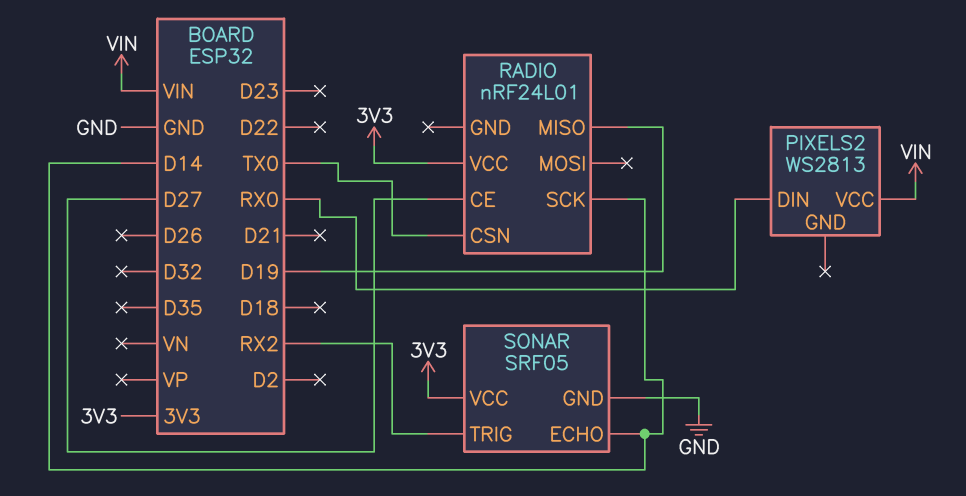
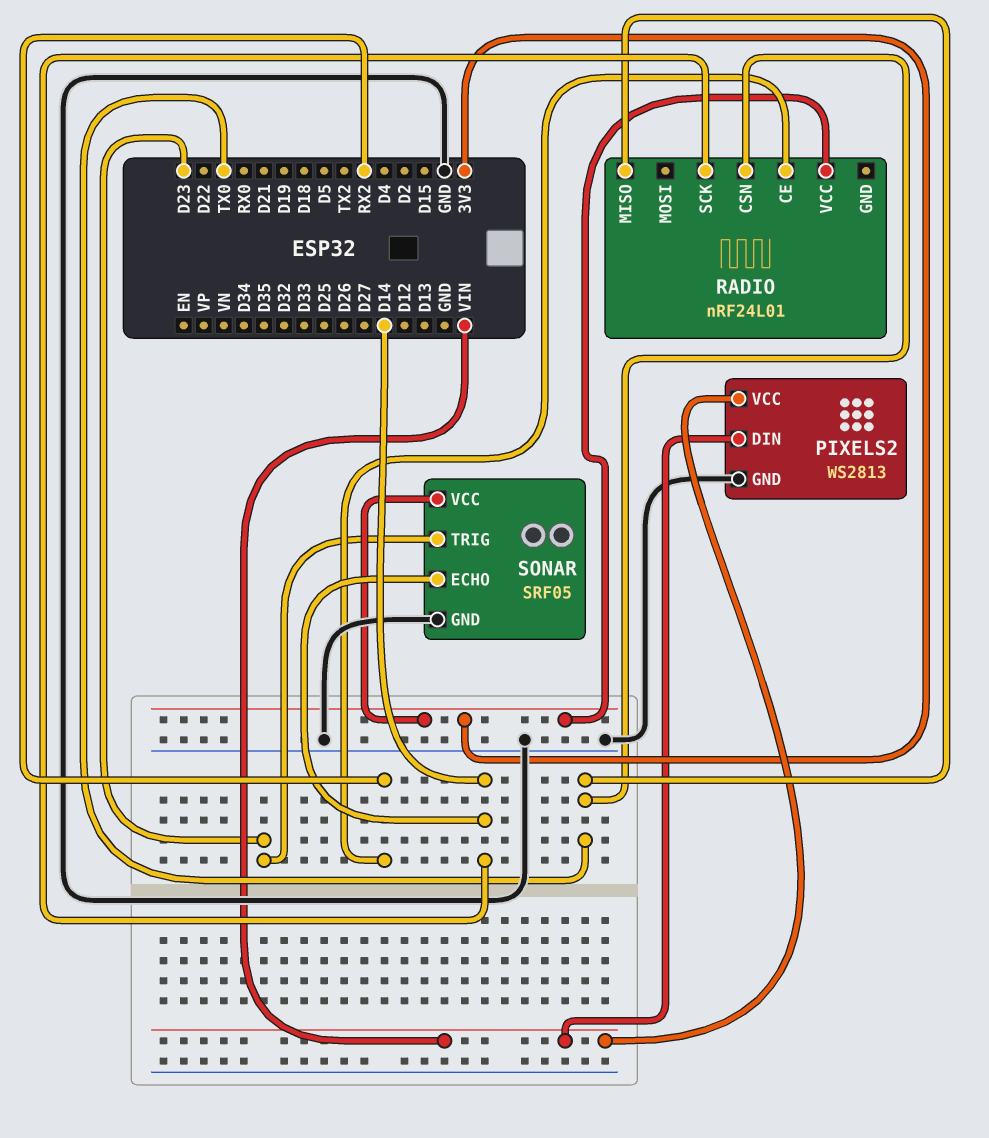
PIXELS2 pin DIN: RX0 -> VIN
PIXELS2 pin GND: none -> GND
RADIO pin CE: D27 -> RX2
RADIO pin MISO: D19 -> TX0
SONAR pin TRIG: RX2 -> D23

